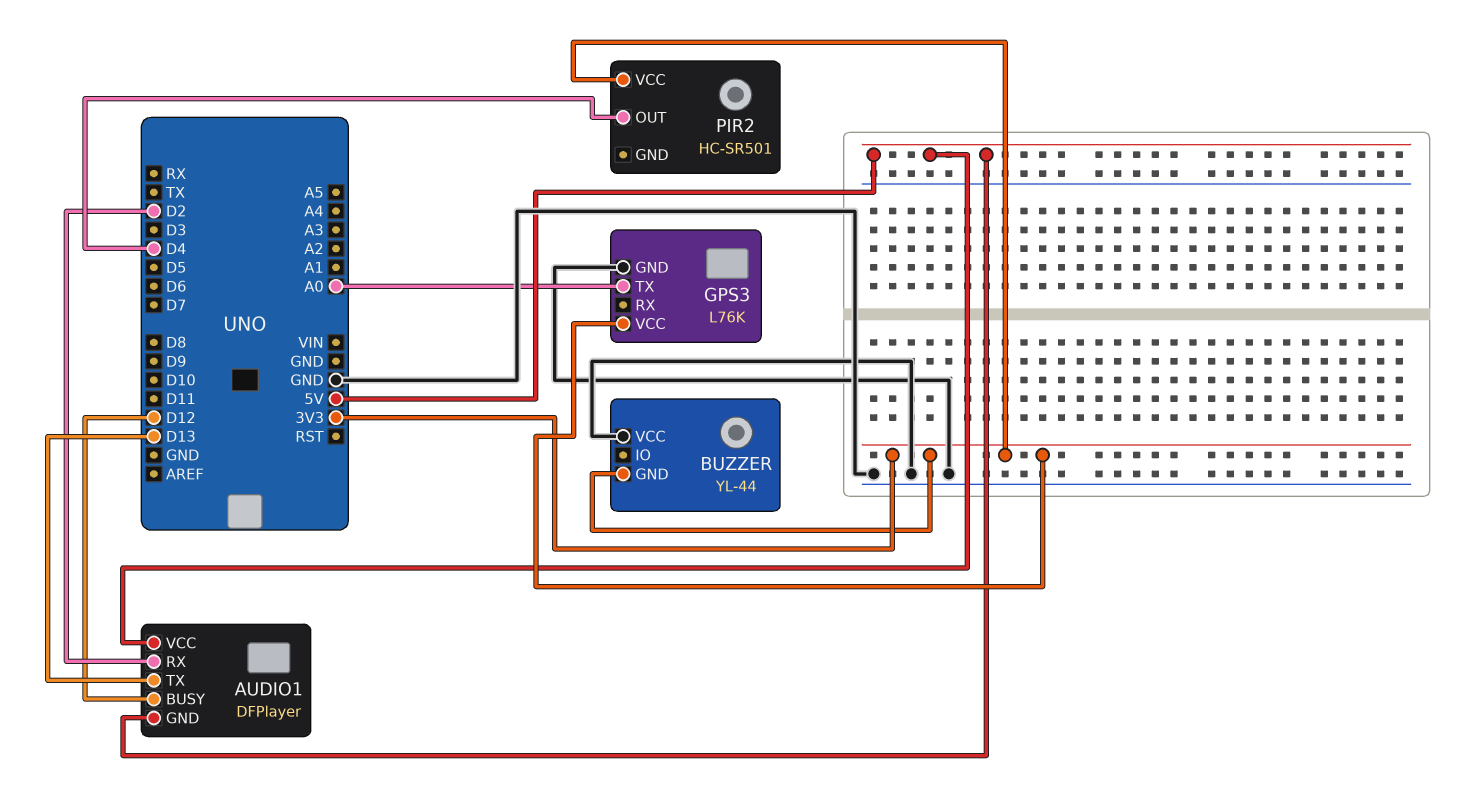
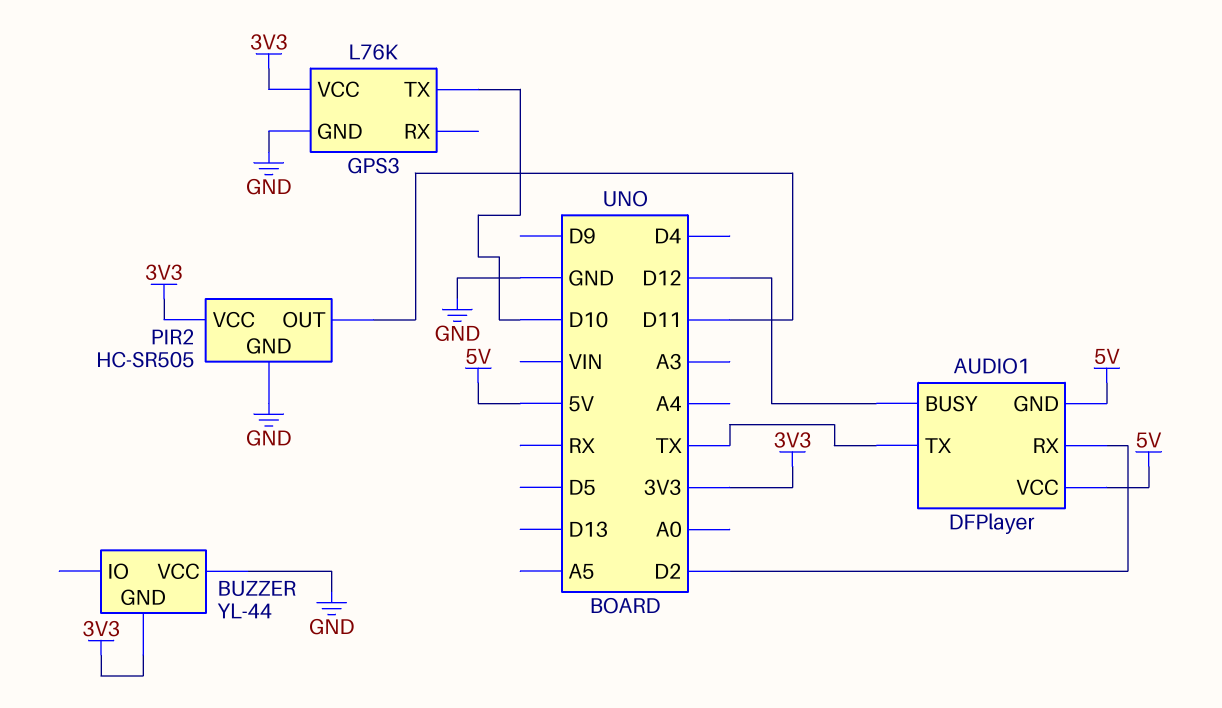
AUDIO1 pin TX: D13 -> TX
GPS3 pin TX: A0 -> D10
PIR2: HC-SR501 -> HC-SR505
PIR2 pin GND: none -> GND
PIR2 pin OUT: D4 -> D11

